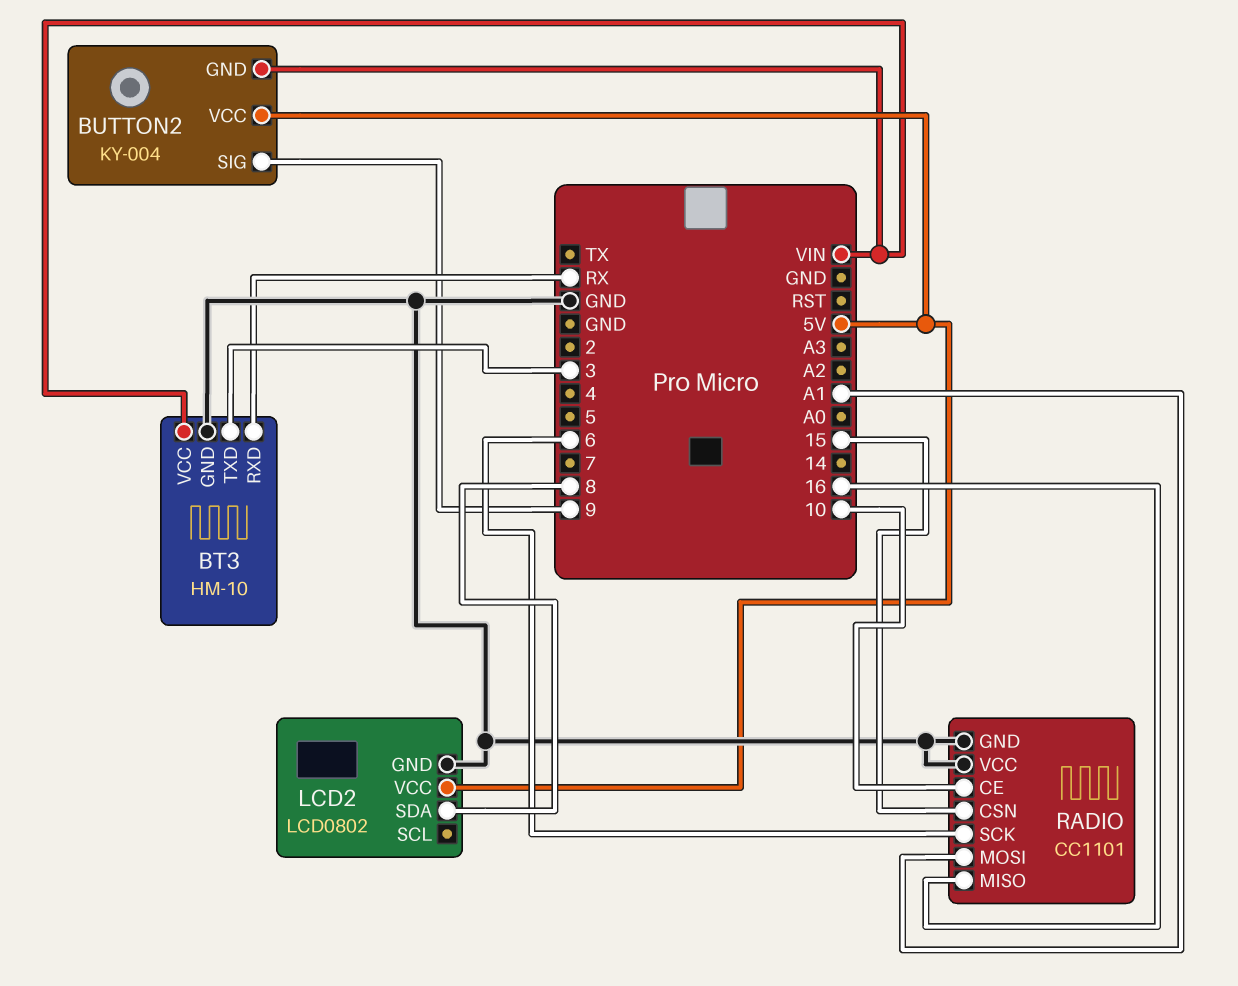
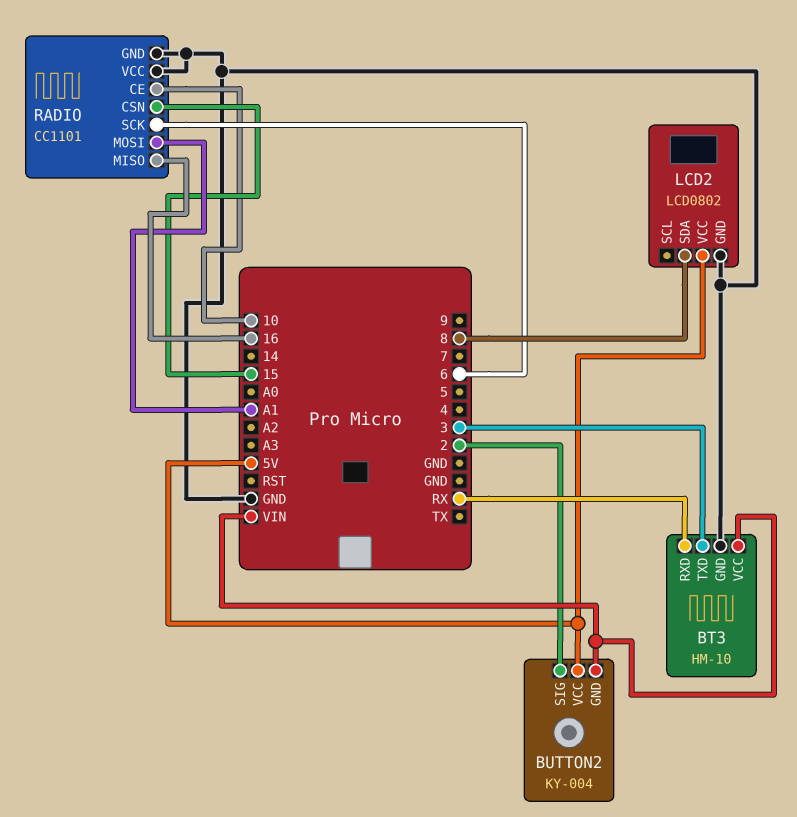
BUTTON2 pin SIG: 9 -> 2

